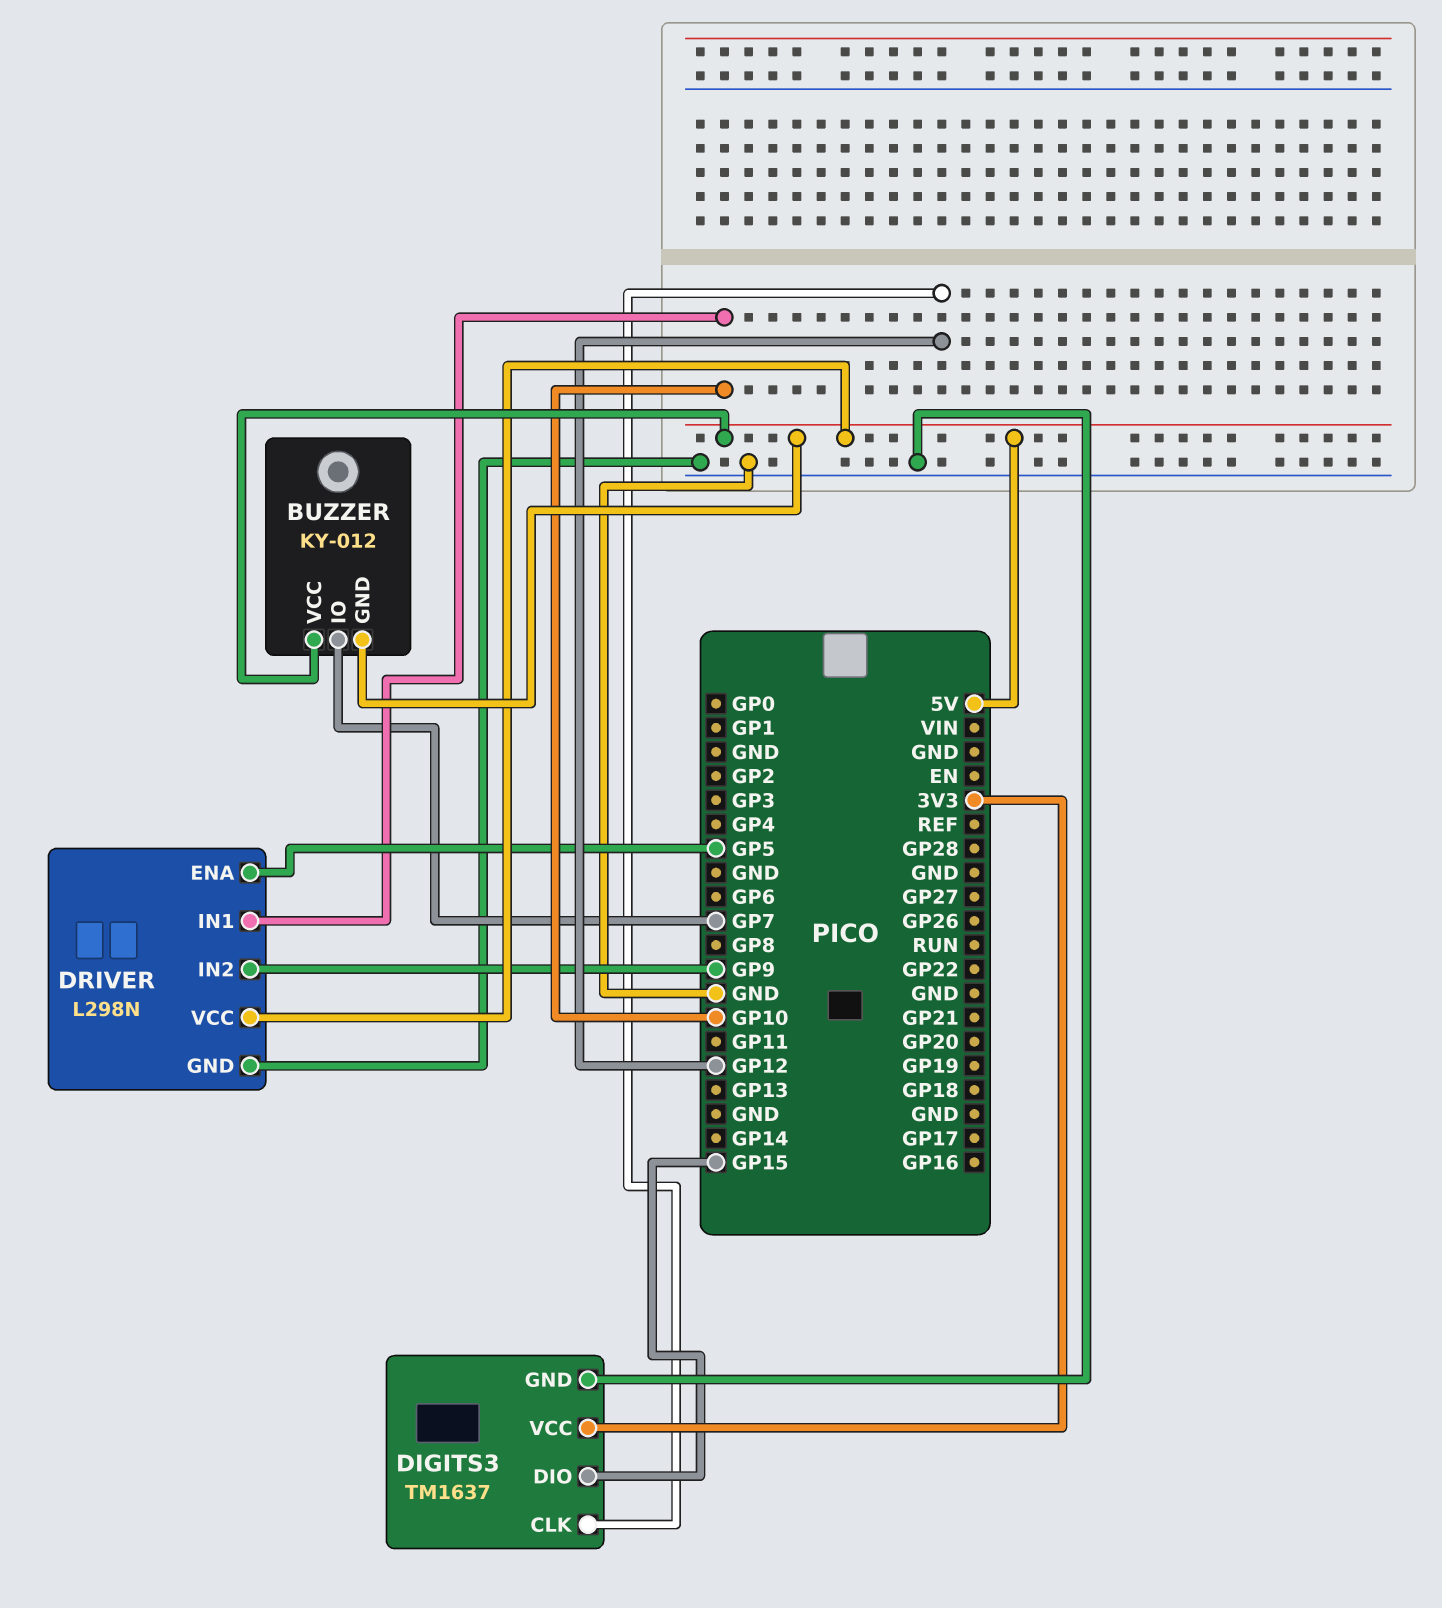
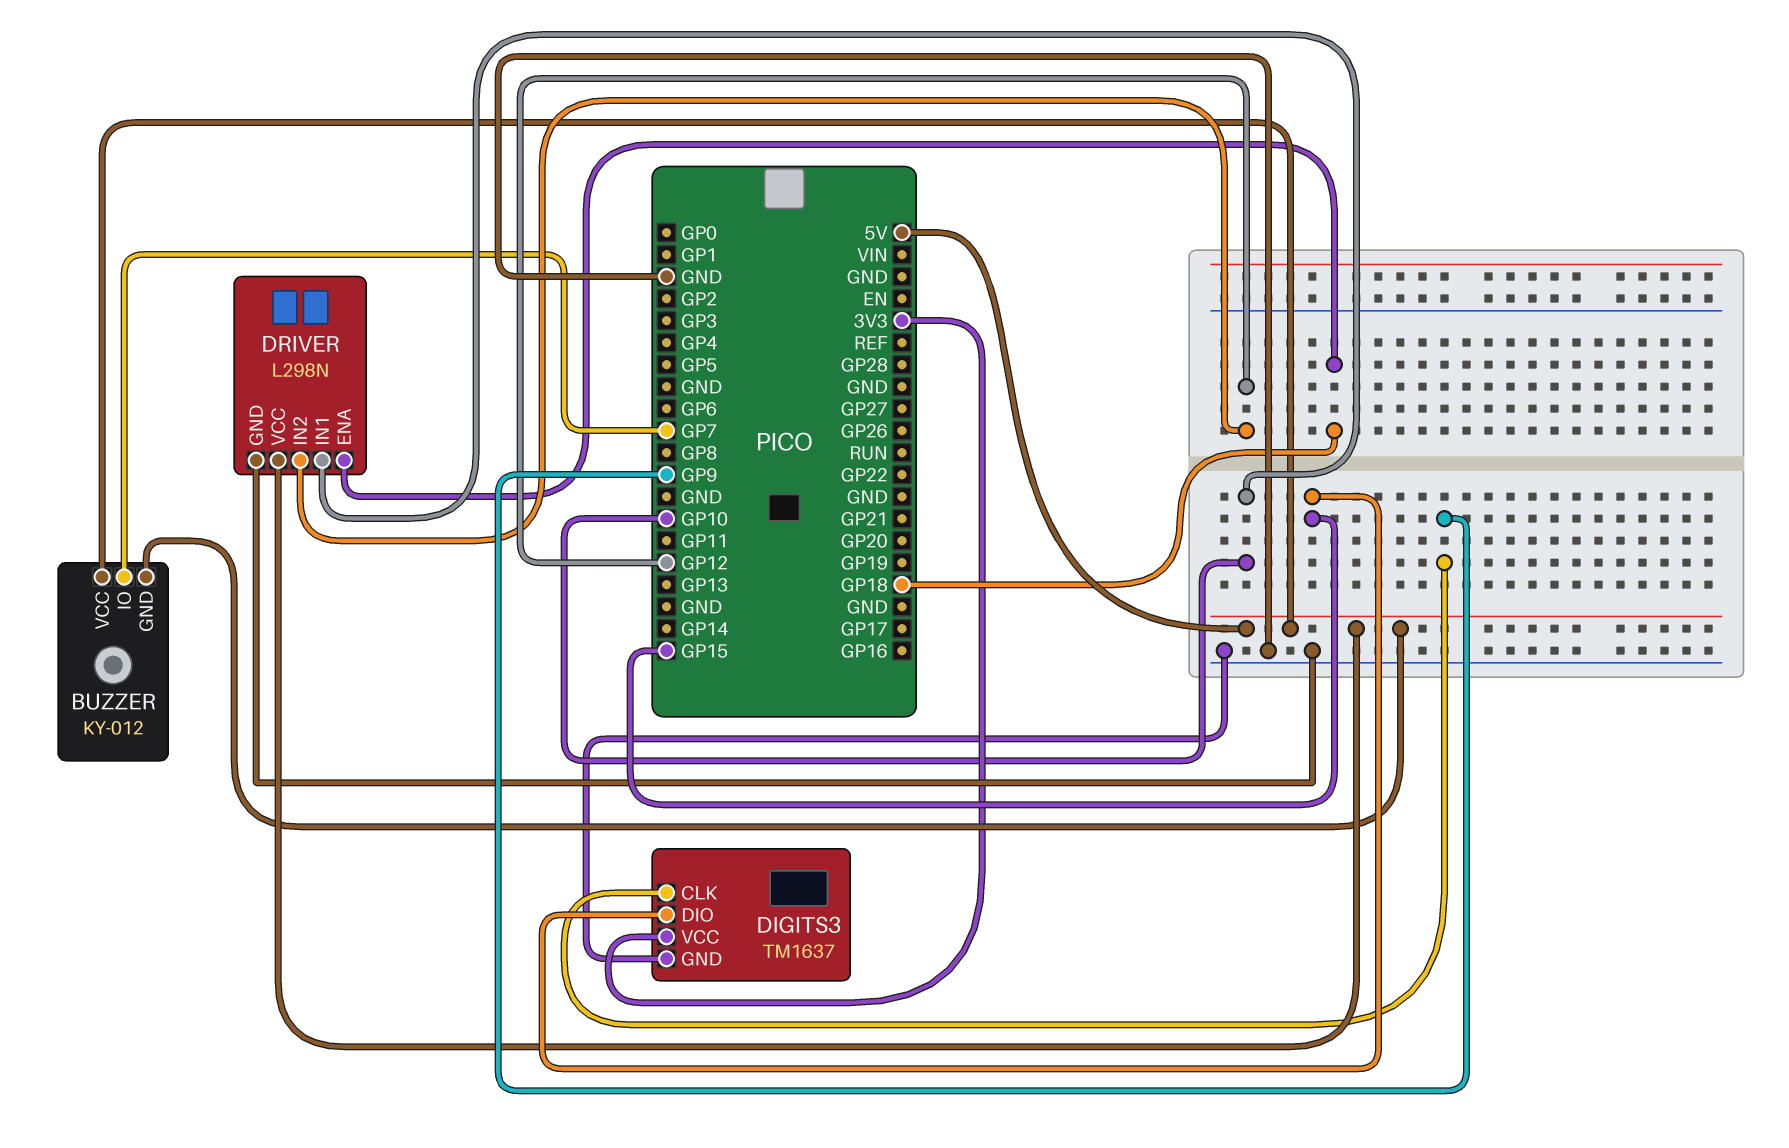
DIGITS3 pin CLK: GP12 -> GP9
DRIVER pin ENA: GP5 -> GP18
DRIVER pin IN2: GP9 -> GP12

